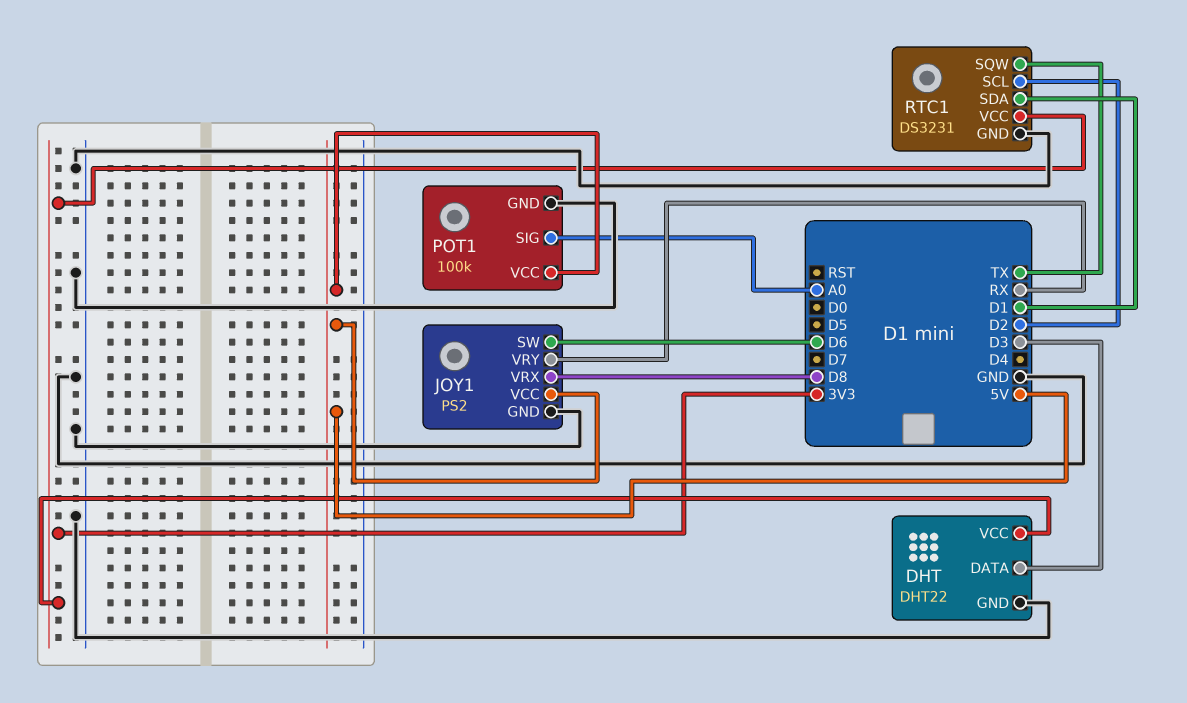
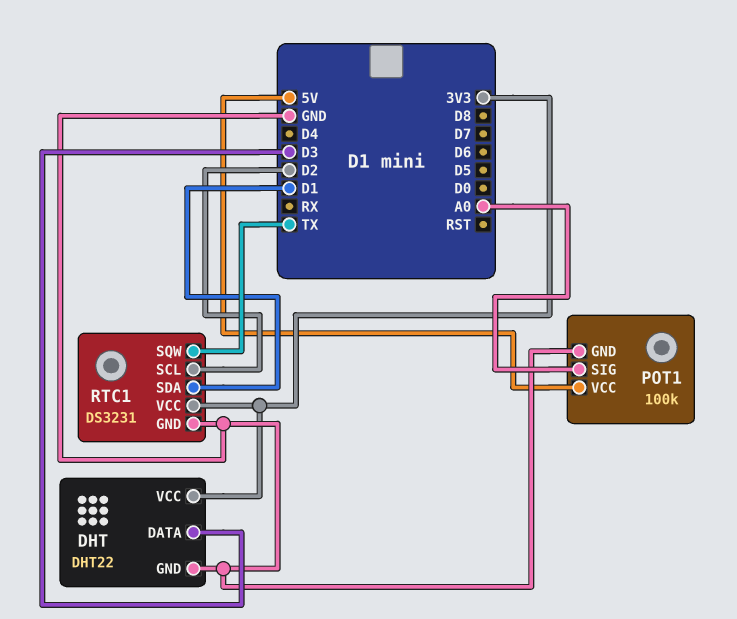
JOY1: PS2 -> none
JOY1 pin GND: GND -> none
JOY1 pin SW: D6 -> none
JOY1 pin VCC: 5V -> none
JOY1 pin VRX: D8 -> none
JOY1 pin VRY: RX -> none

